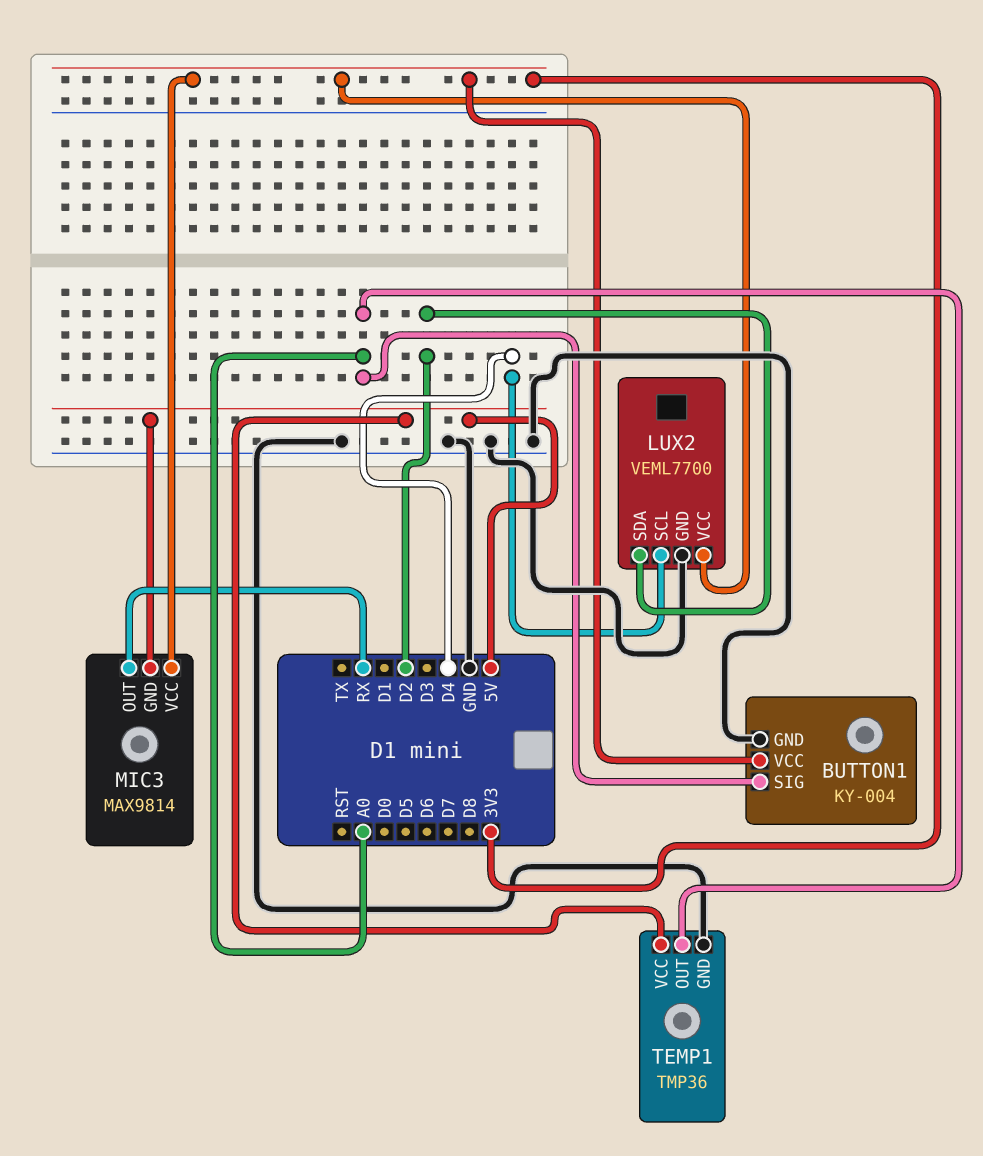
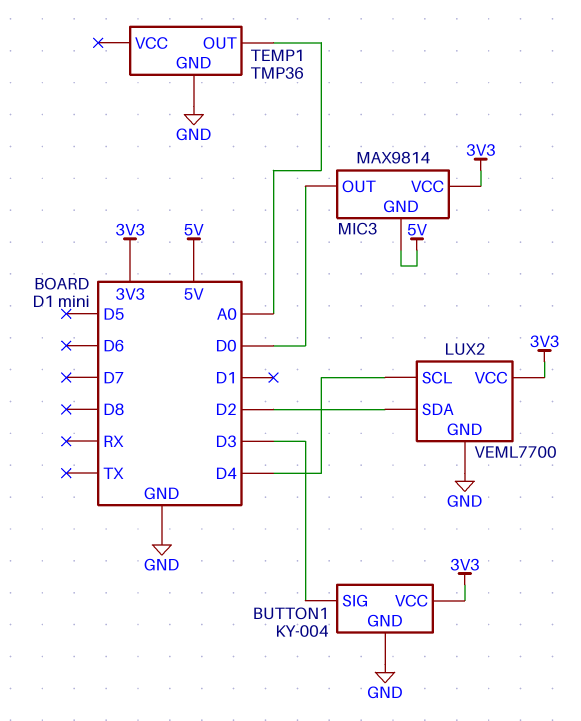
BUTTON1 pin SIG: A0 -> D3
MIC3 pin OUT: RX -> D0
TEMP1 pin VCC: 5V -> none

